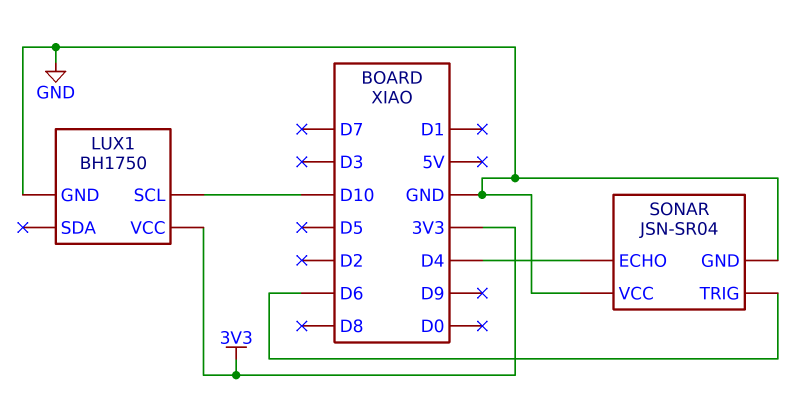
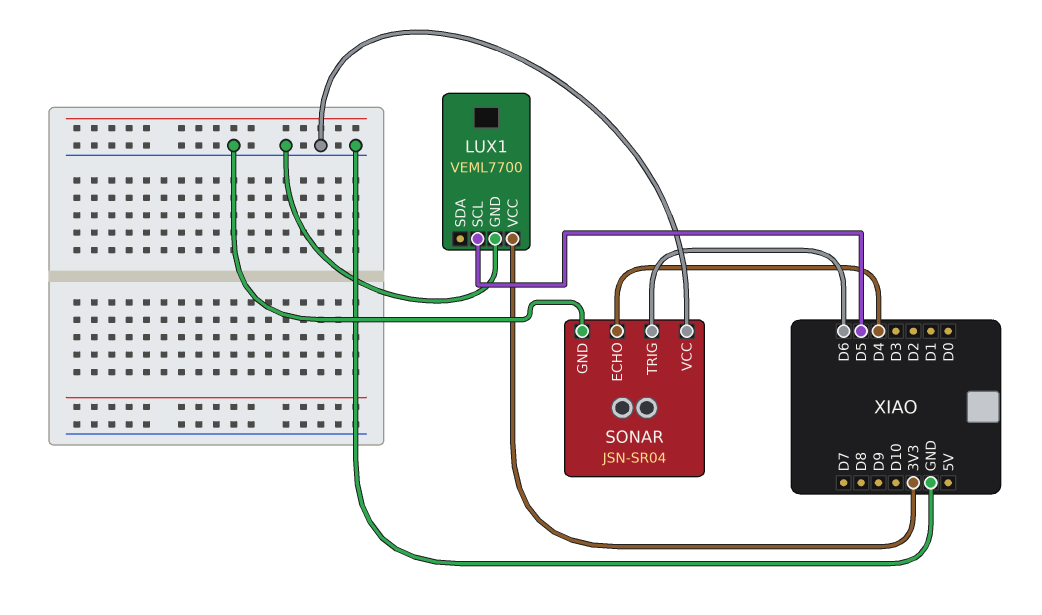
LUX1: BH1750 -> VEML7700
LUX1 pin SCL: D10 -> D5

